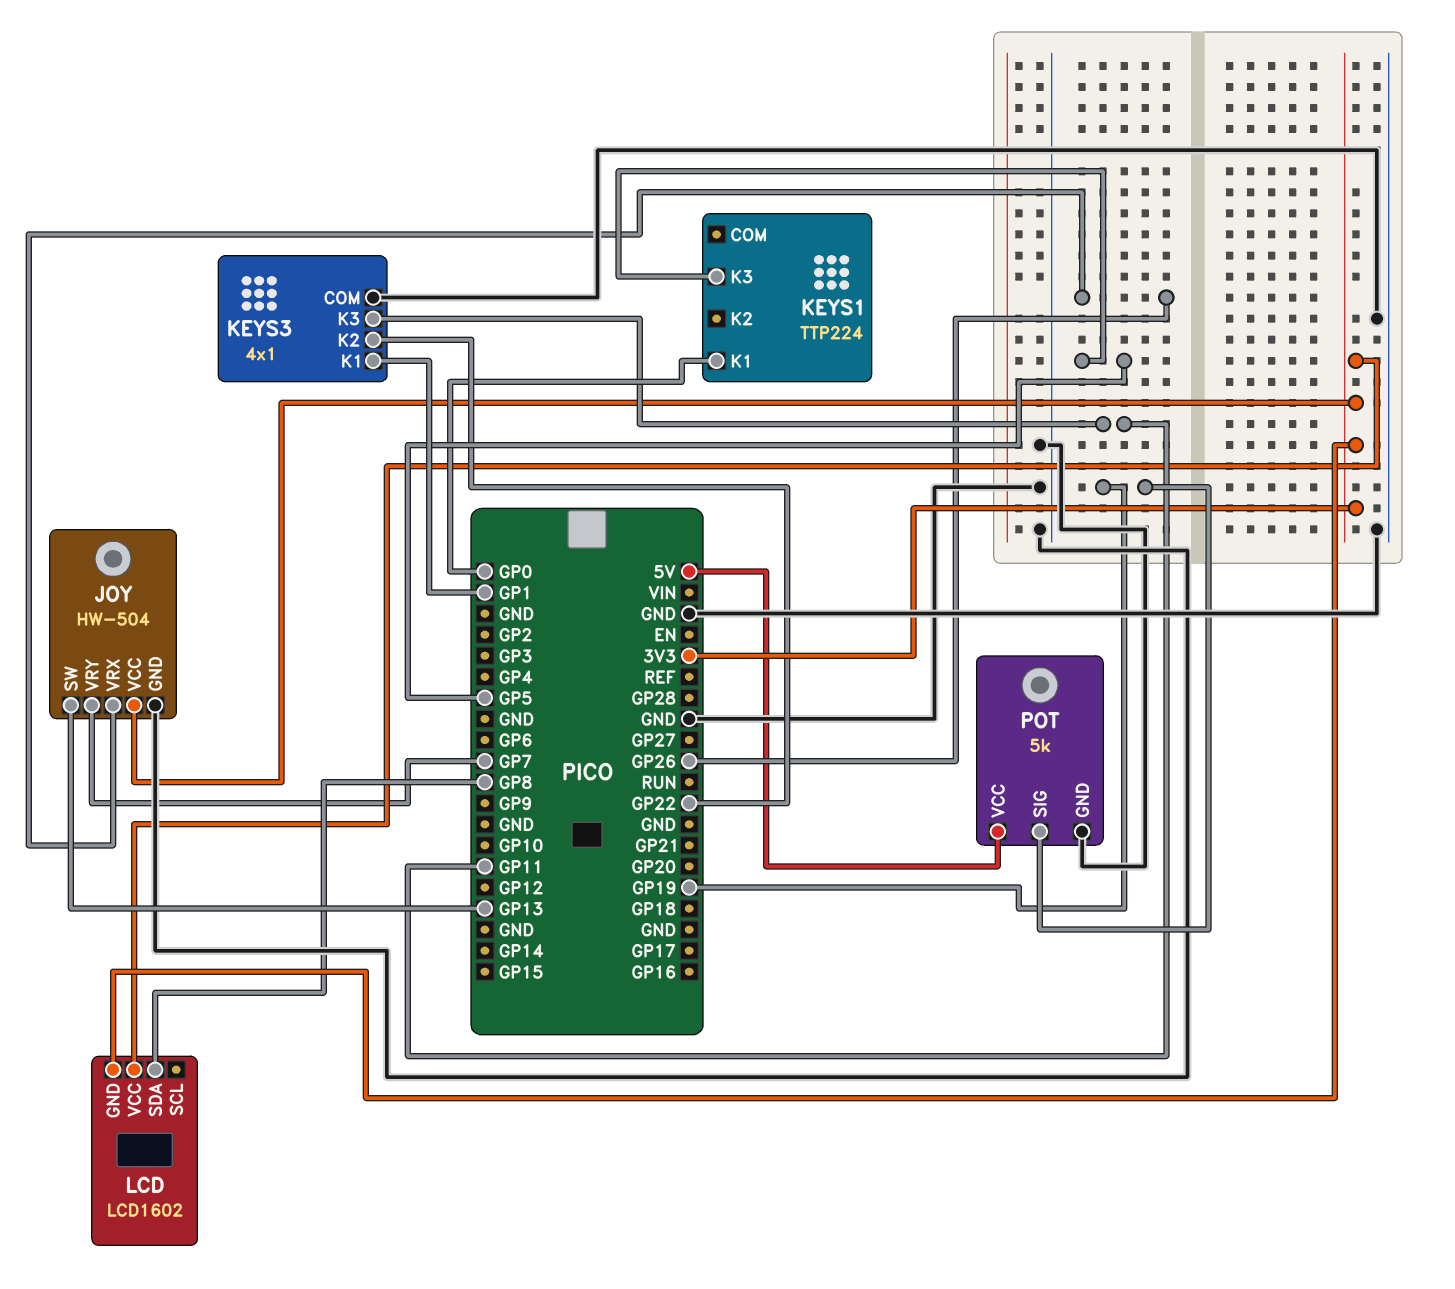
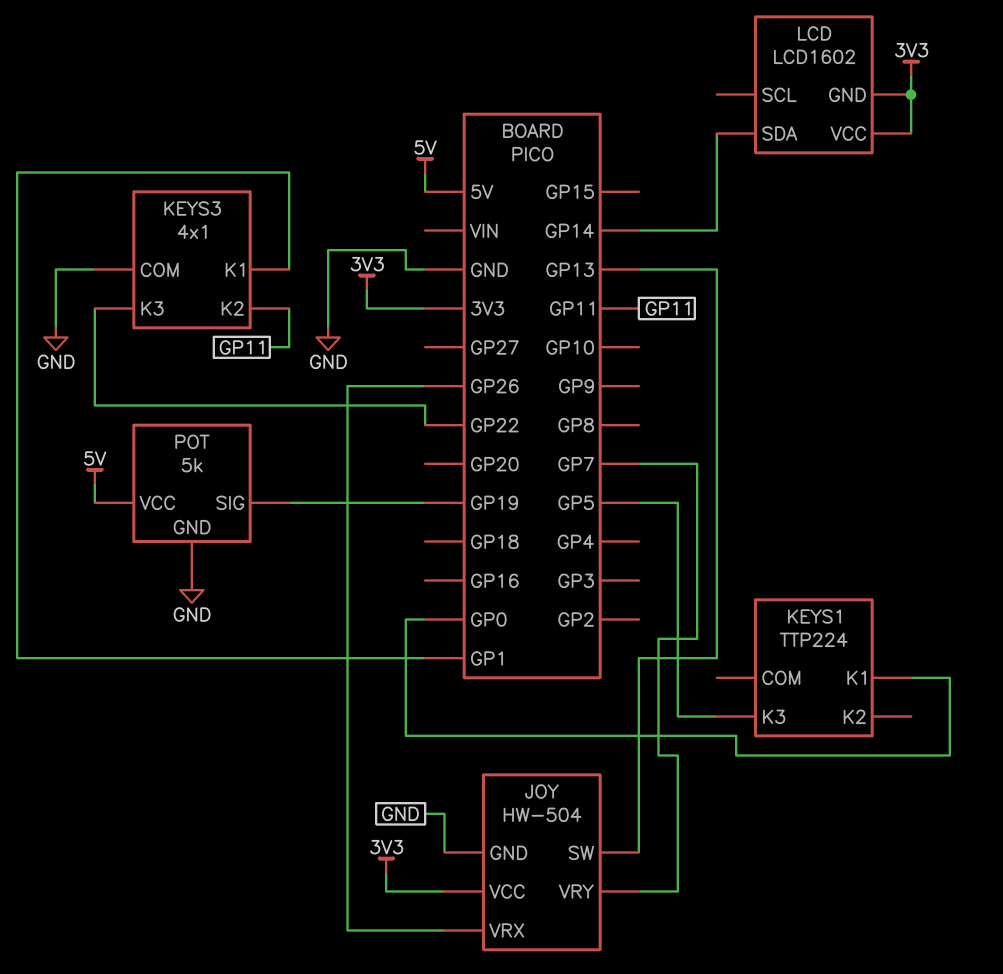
KEYS3 pin K2: GP22 -> GP11
KEYS3 pin K3: GP11 -> GP22
LCD pin SDA: GP8 -> GP14

